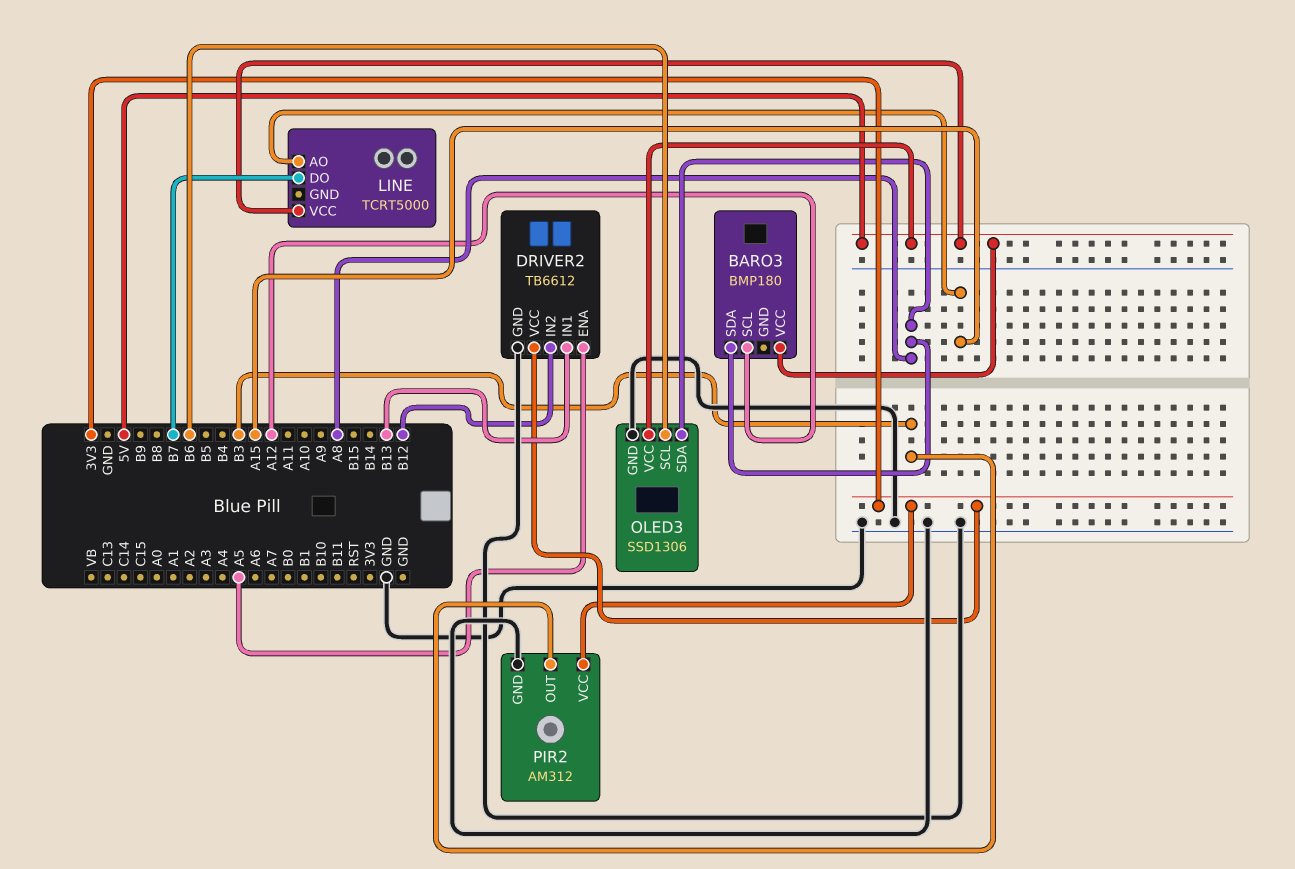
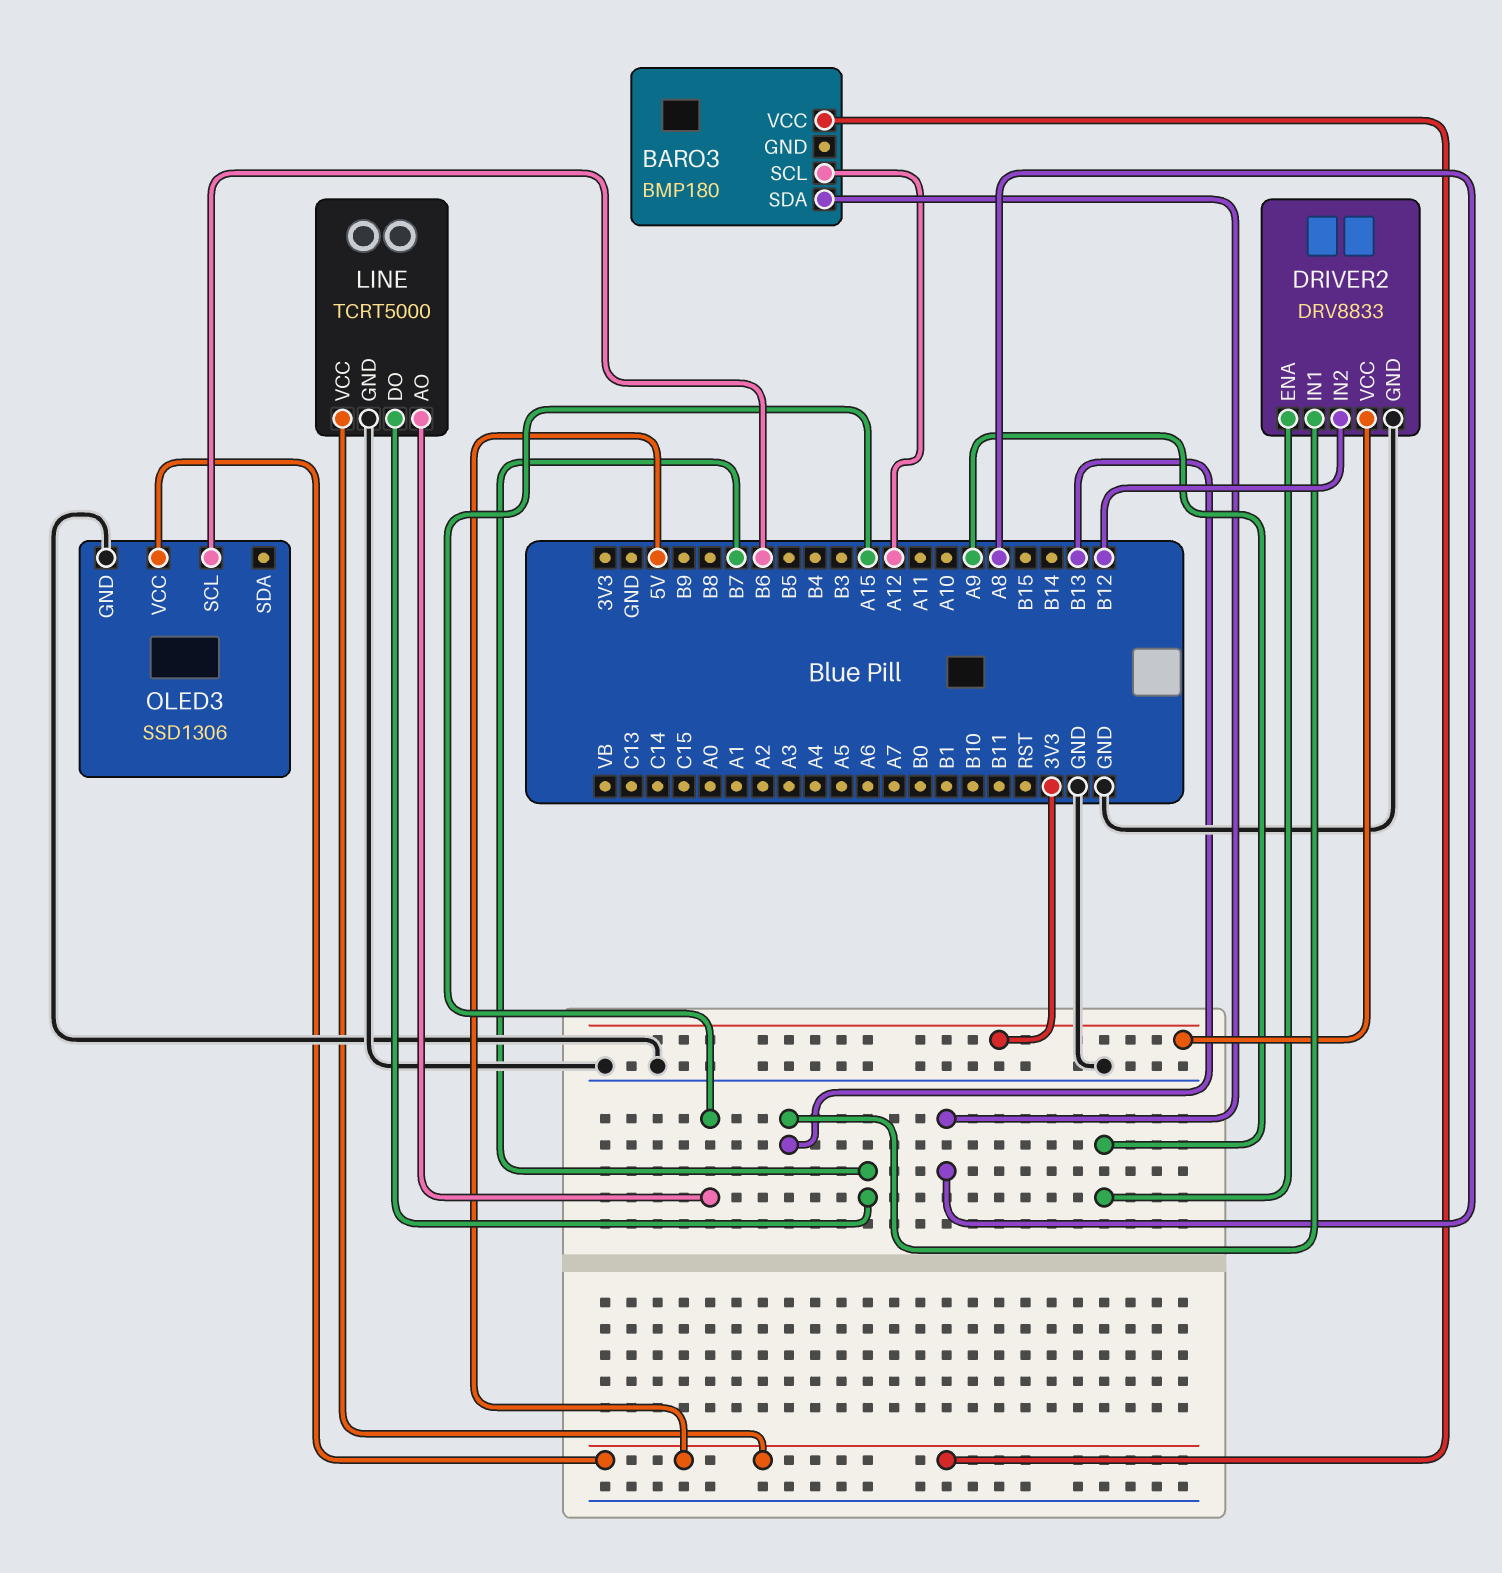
DRIVER2: TB6612 -> DRV8833
DRIVER2 pin ENA: A5 -> A9
LINE pin GND: none -> GND
OLED3 pin SDA: A8 -> none
PIR2: AM312 -> none
PIR2 pin GND: GND -> none
PIR2 pin OUT: B3 -> none
PIR2 pin VCC: 3V3 -> none

